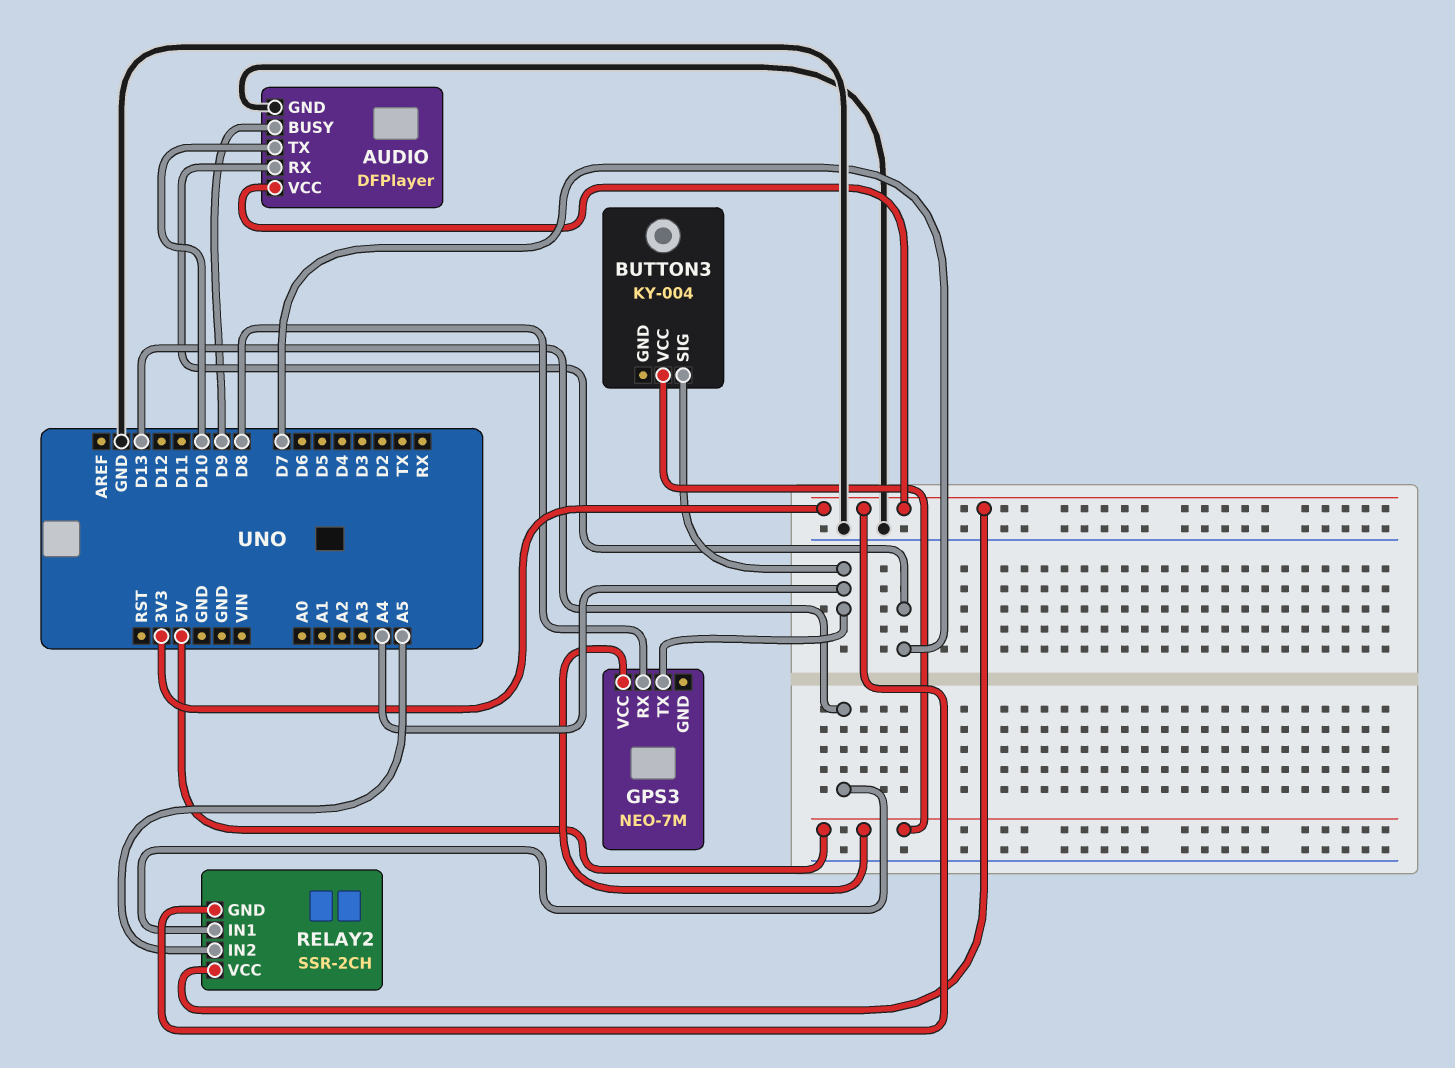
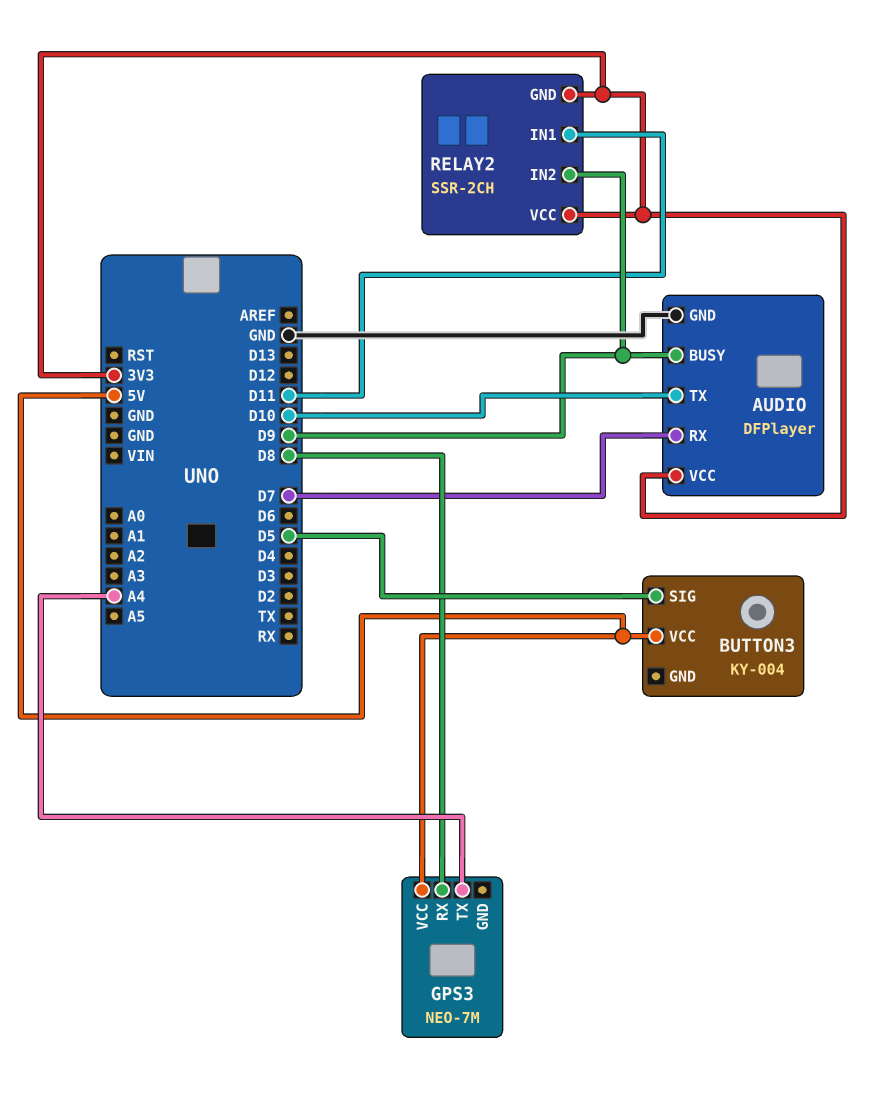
BUTTON3 pin SIG: A4 -> D5
RELAY2 pin IN1: D13 -> D11
RELAY2 pin IN2: A5 -> D9

